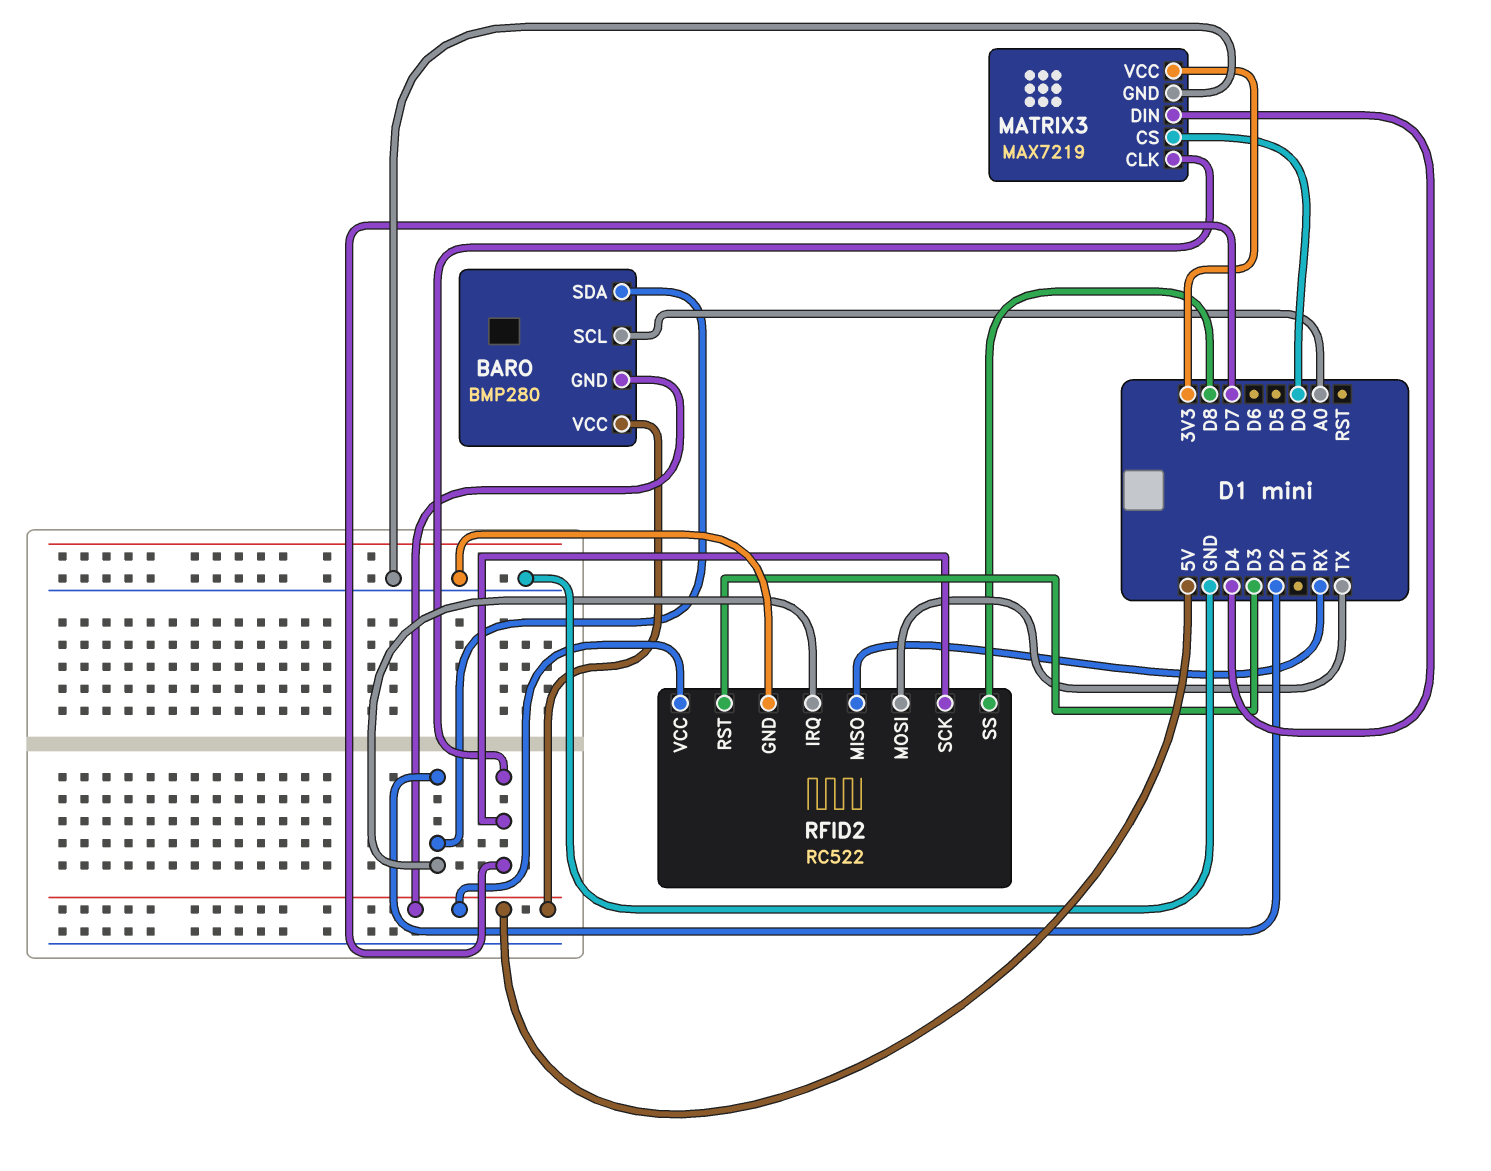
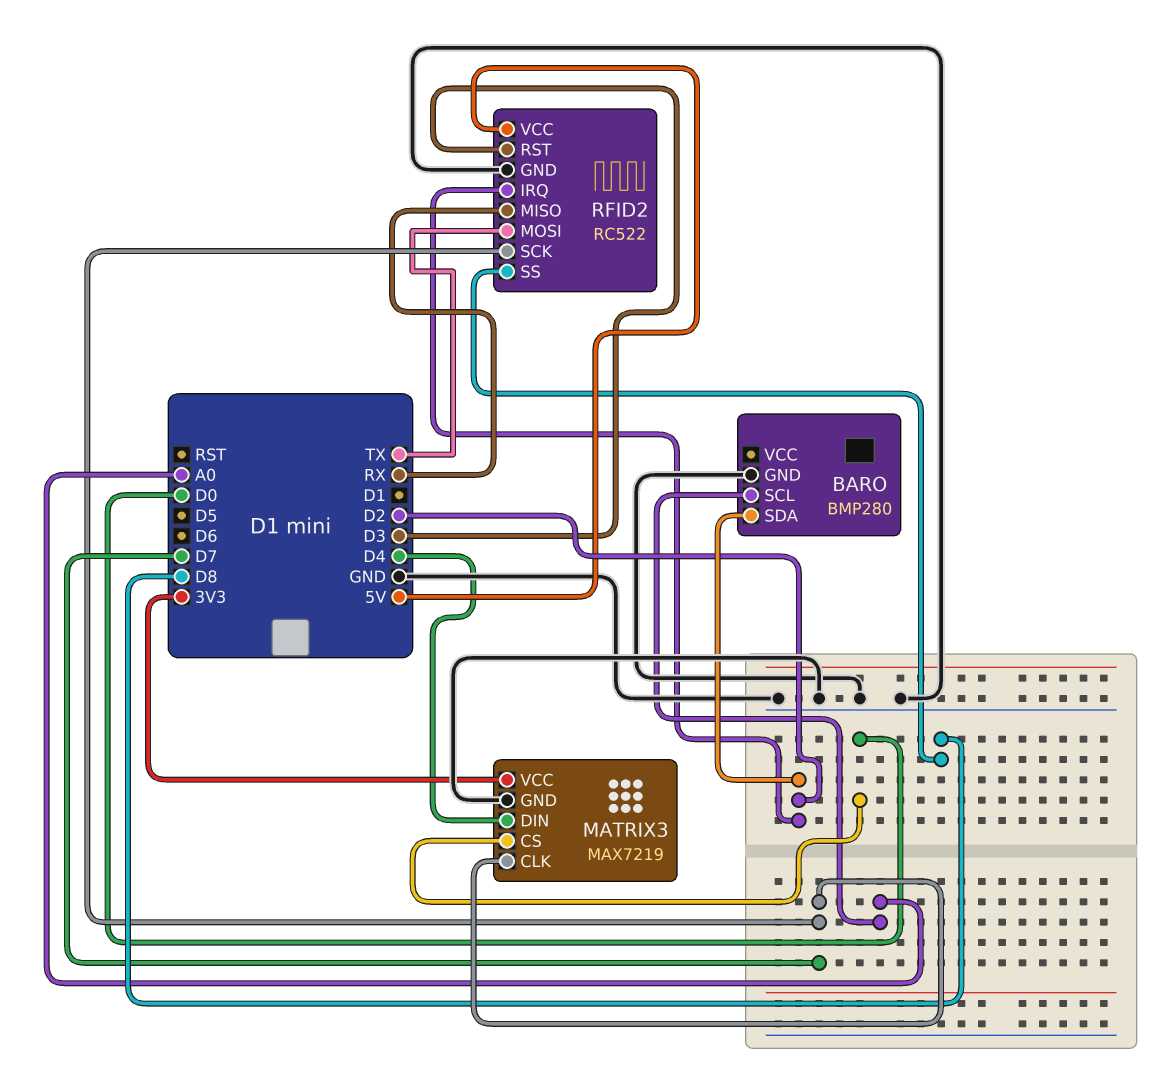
BARO pin GND: 5V -> GND
BARO pin VCC: 5V -> none

